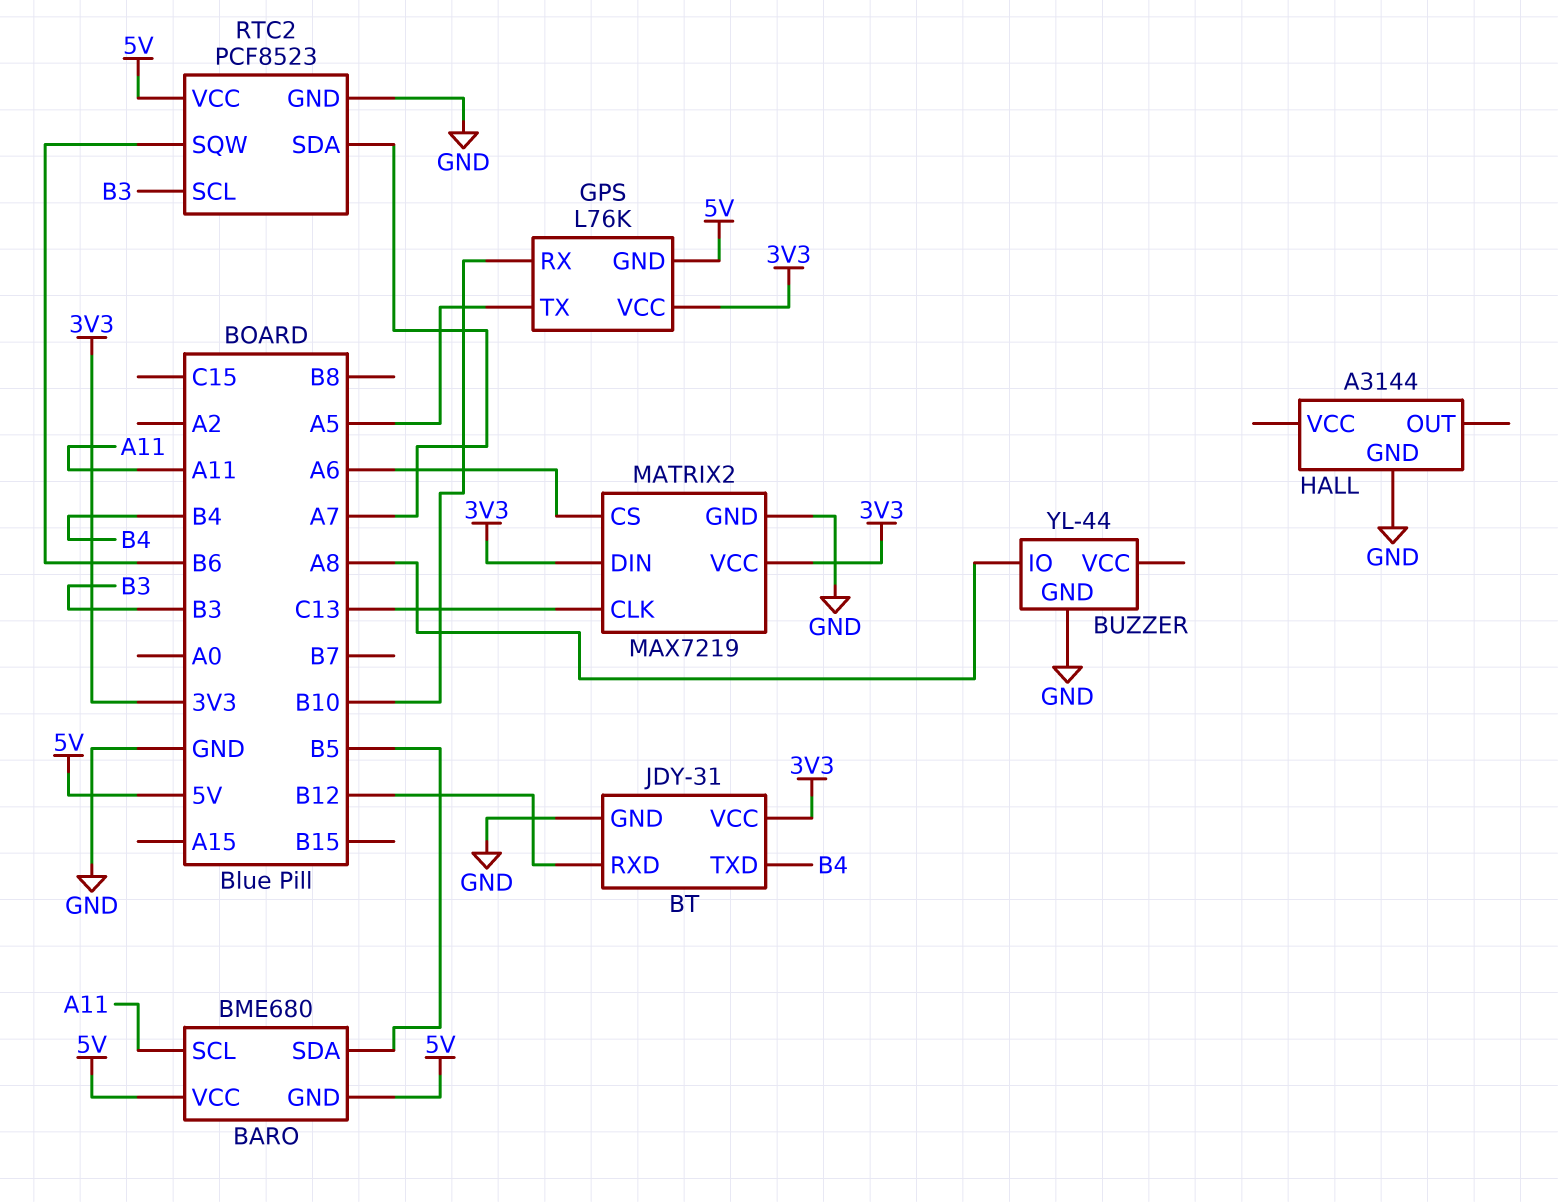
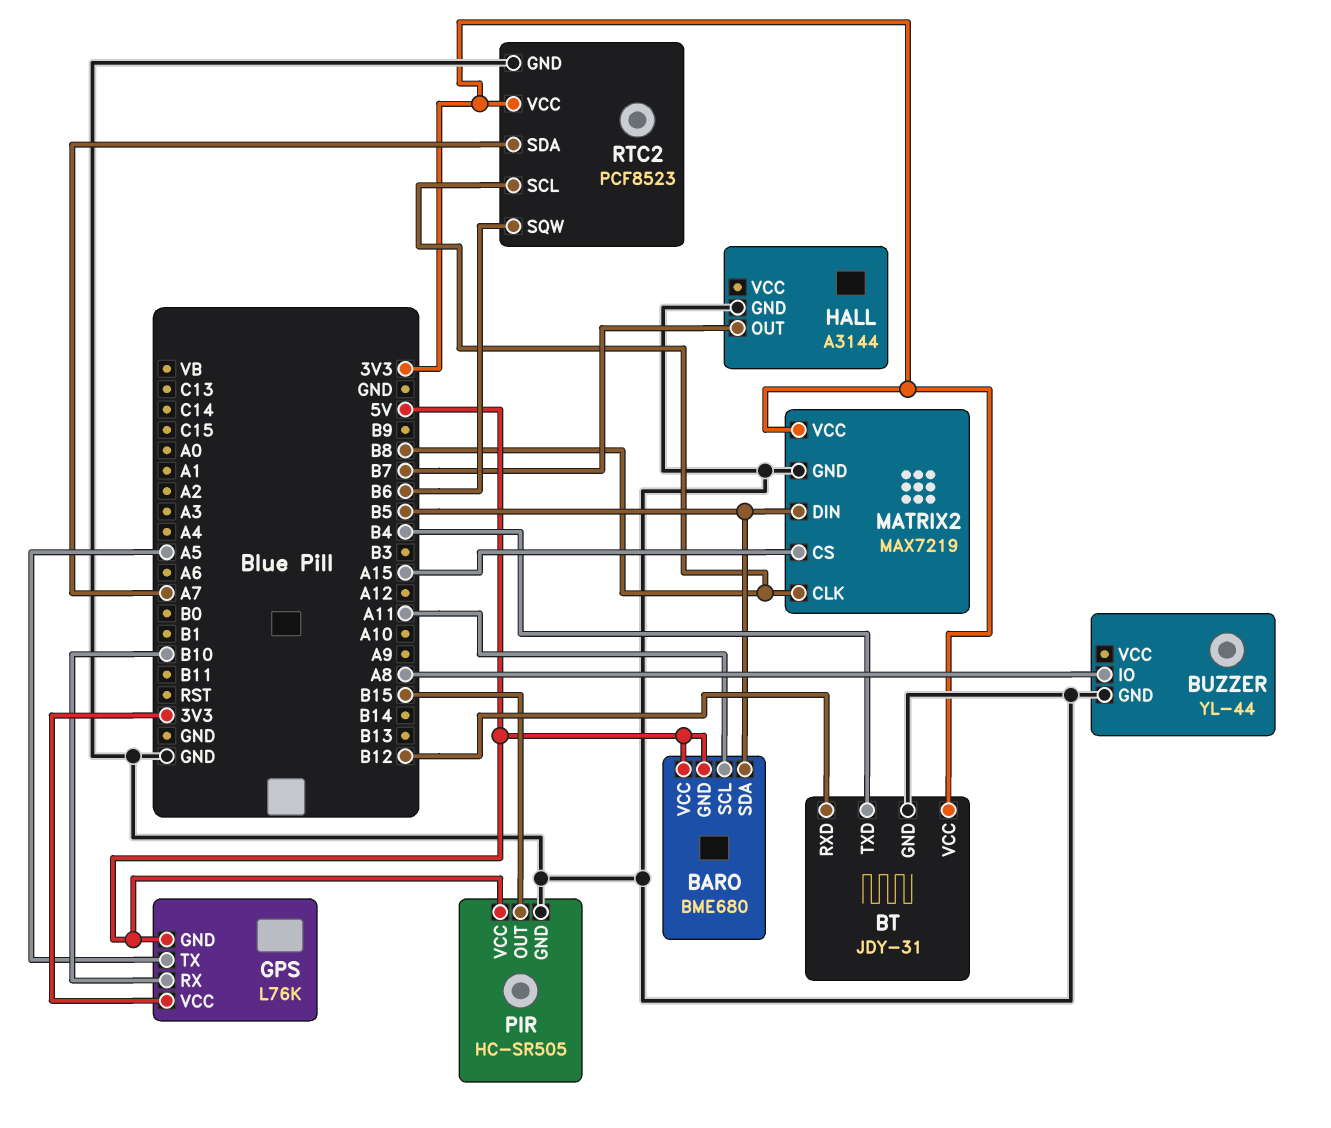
HALL pin OUT: none -> B7
MATRIX2 pin CLK: C13 -> B8
MATRIX2 pin CS: A6 -> A15
MATRIX2 pin DIN: 3V3 -> B5
PIR: none -> HC-SR505
PIR pin GND: none -> GND
PIR pin OUT: none -> B15
PIR pin VCC: none -> 5V
RTC2 pin SCL: B3 -> B8
RTC2 pin VCC: 5V -> 3V3

